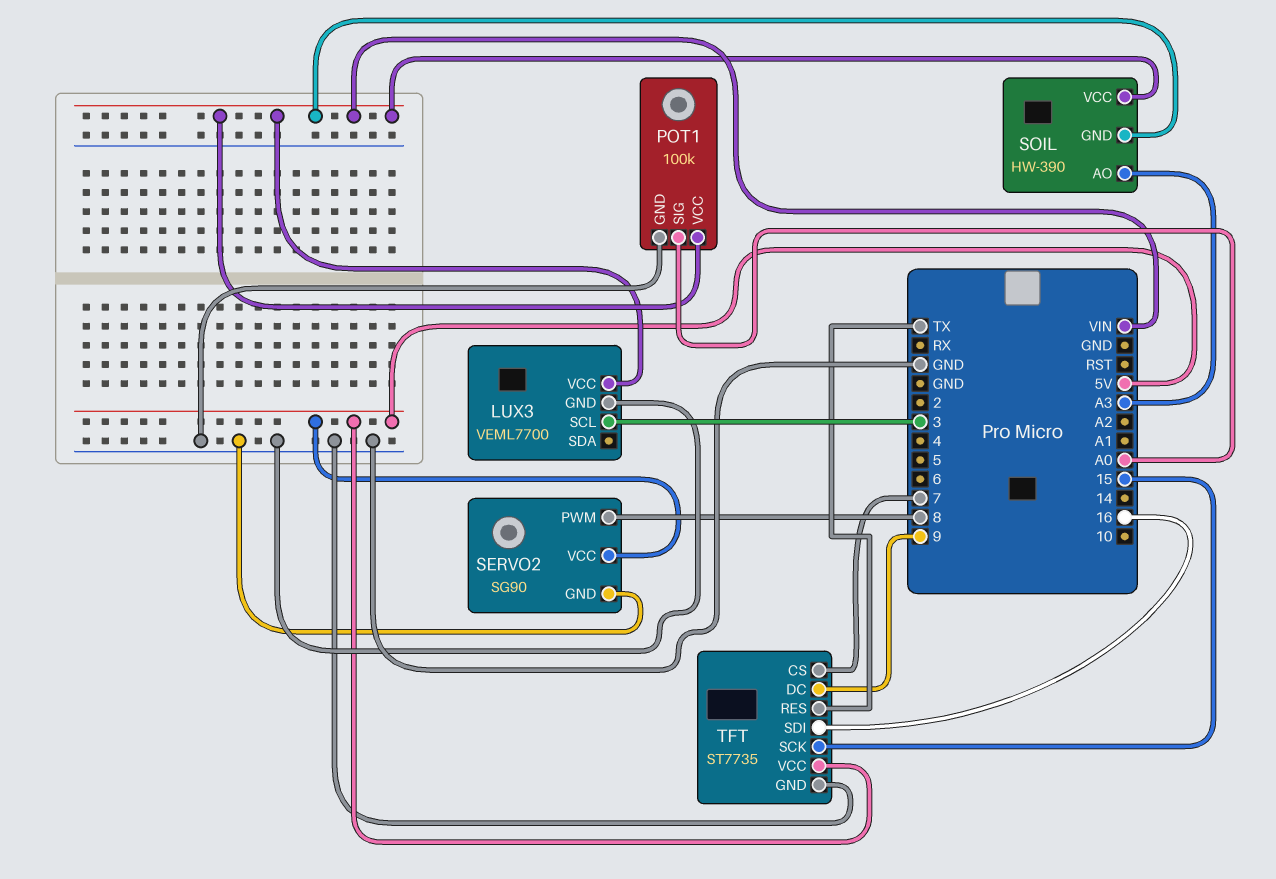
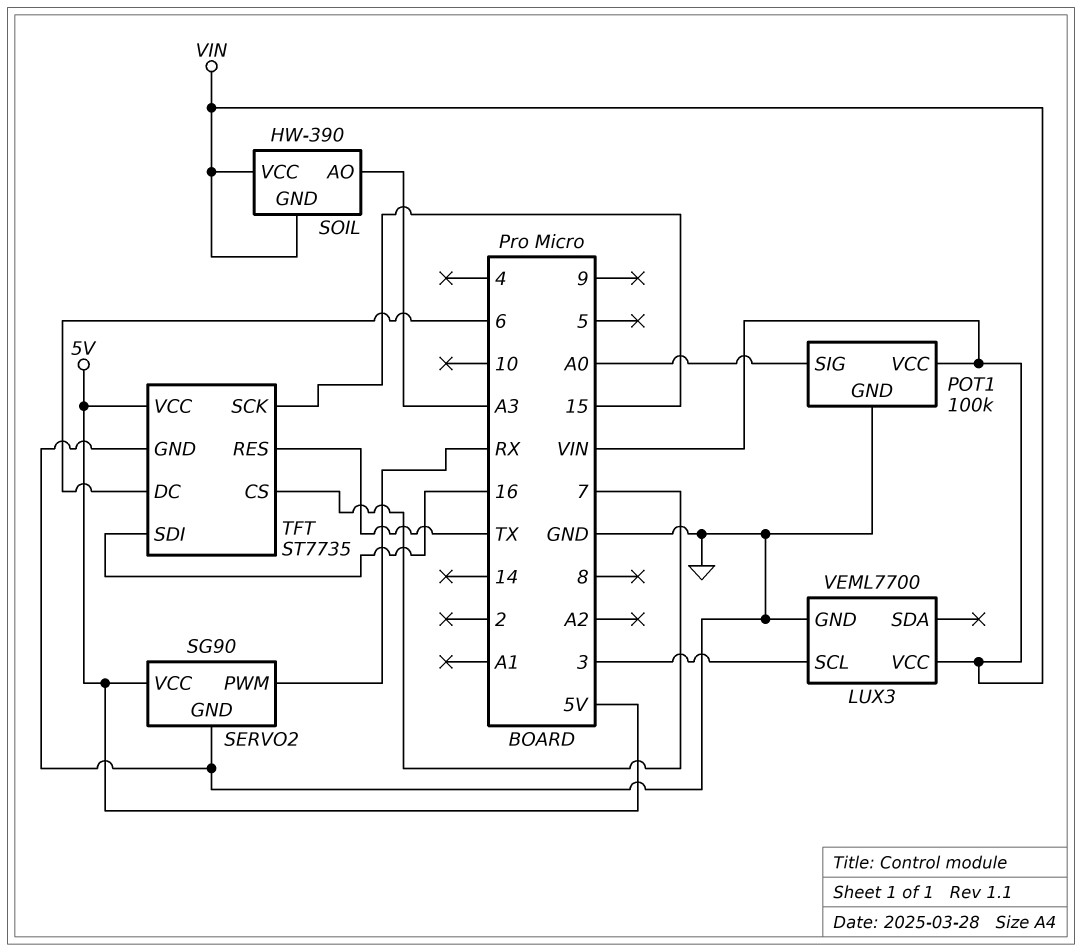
SERVO2 pin PWM: 8 -> RX
TFT pin DC: 9 -> 6

